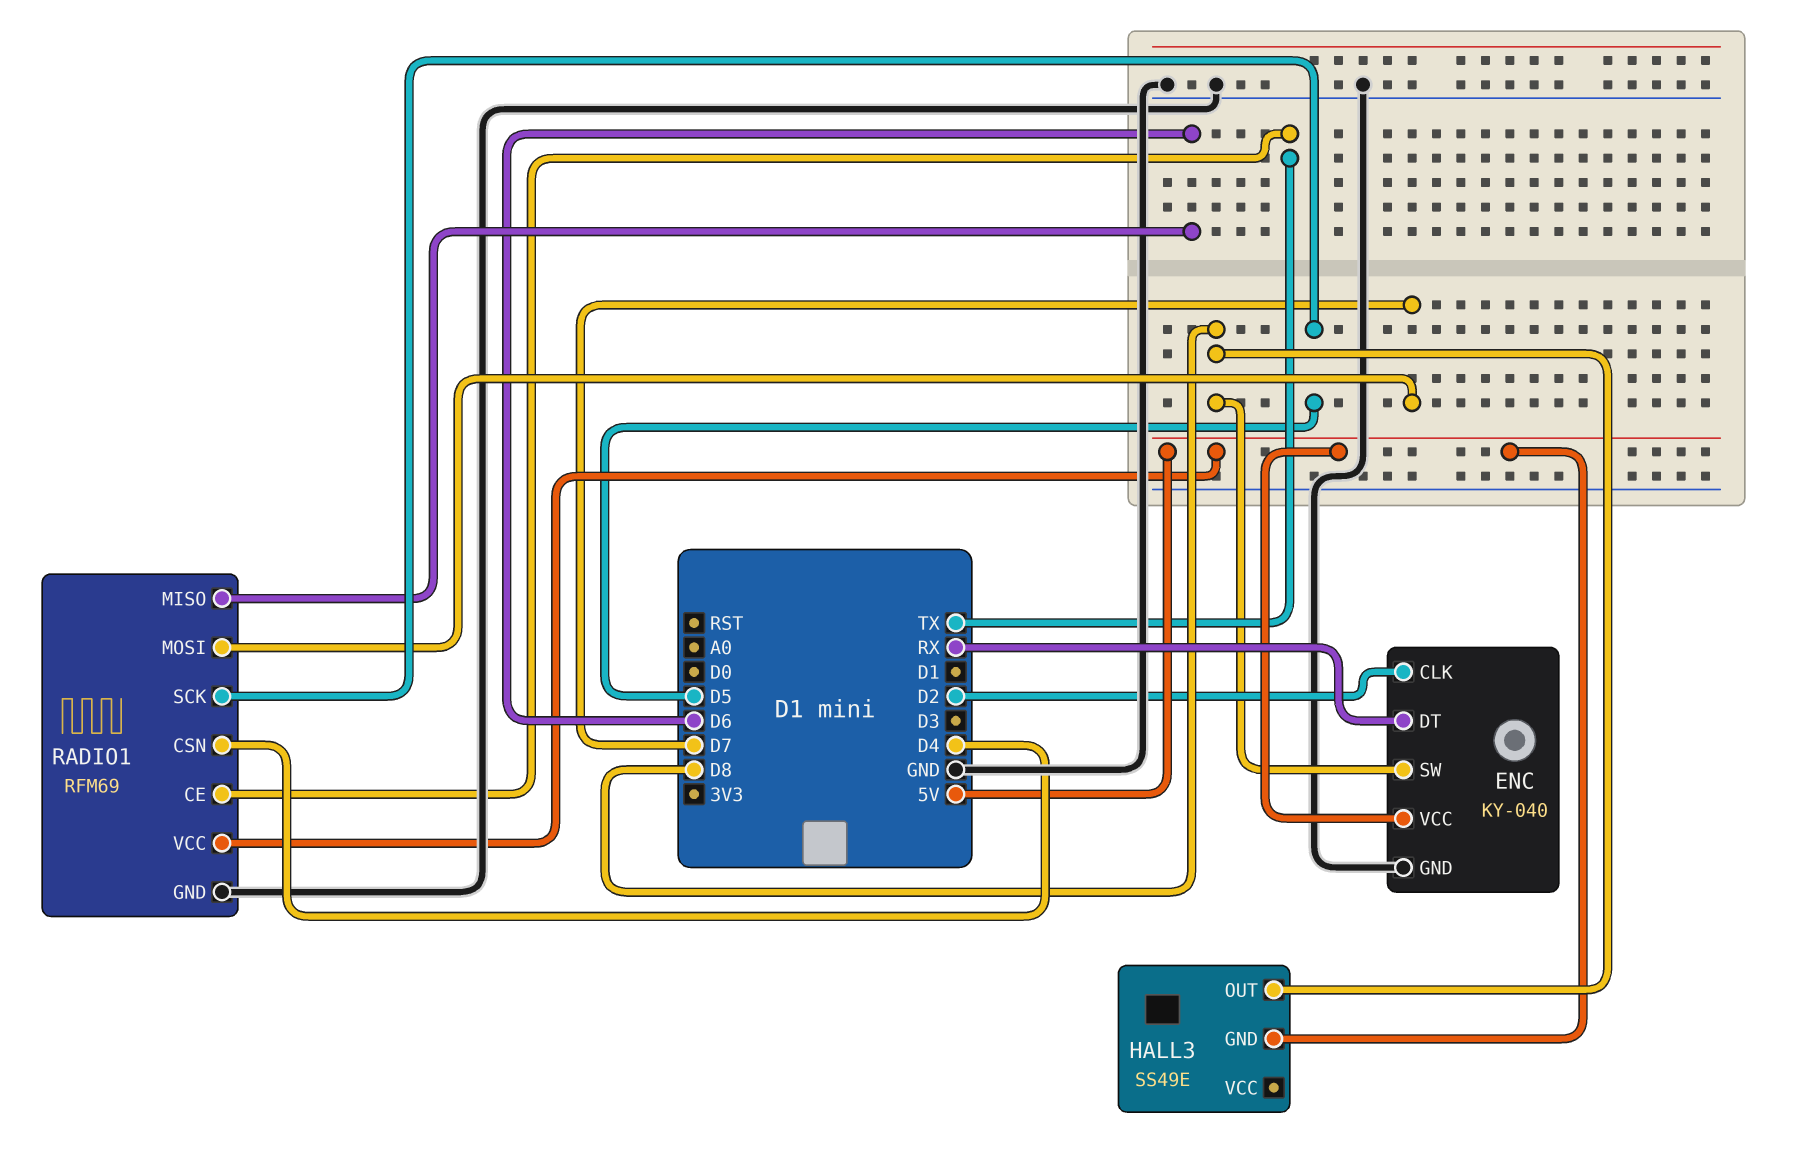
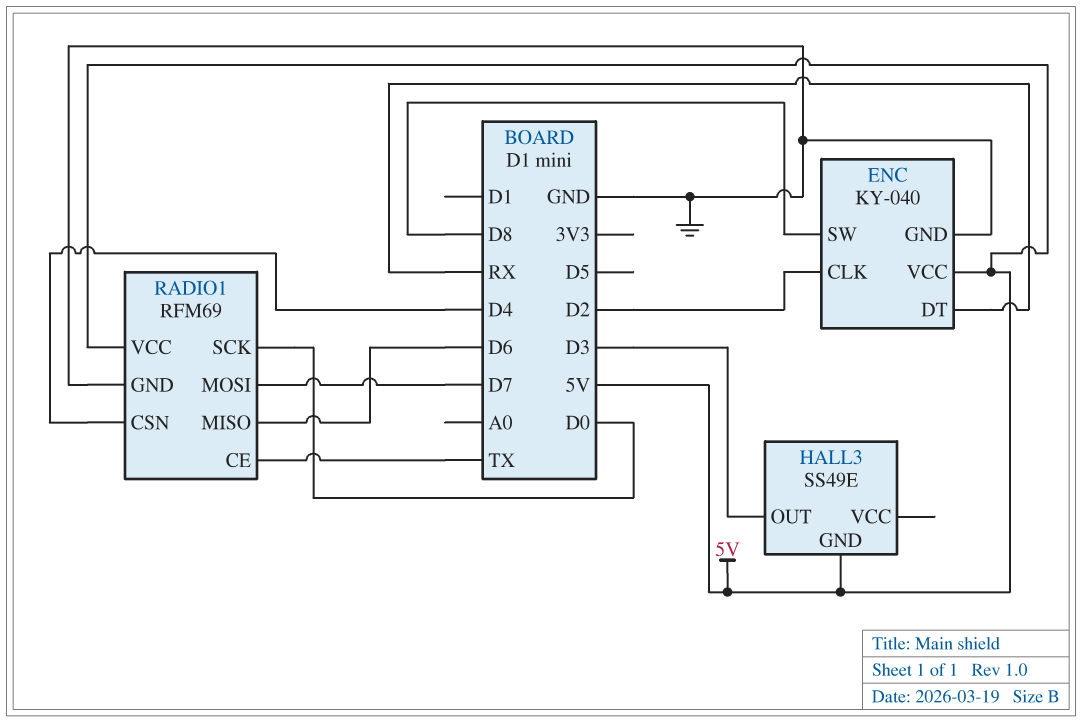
HALL3 pin OUT: D8 -> D3
RADIO1 pin SCK: D5 -> D0

